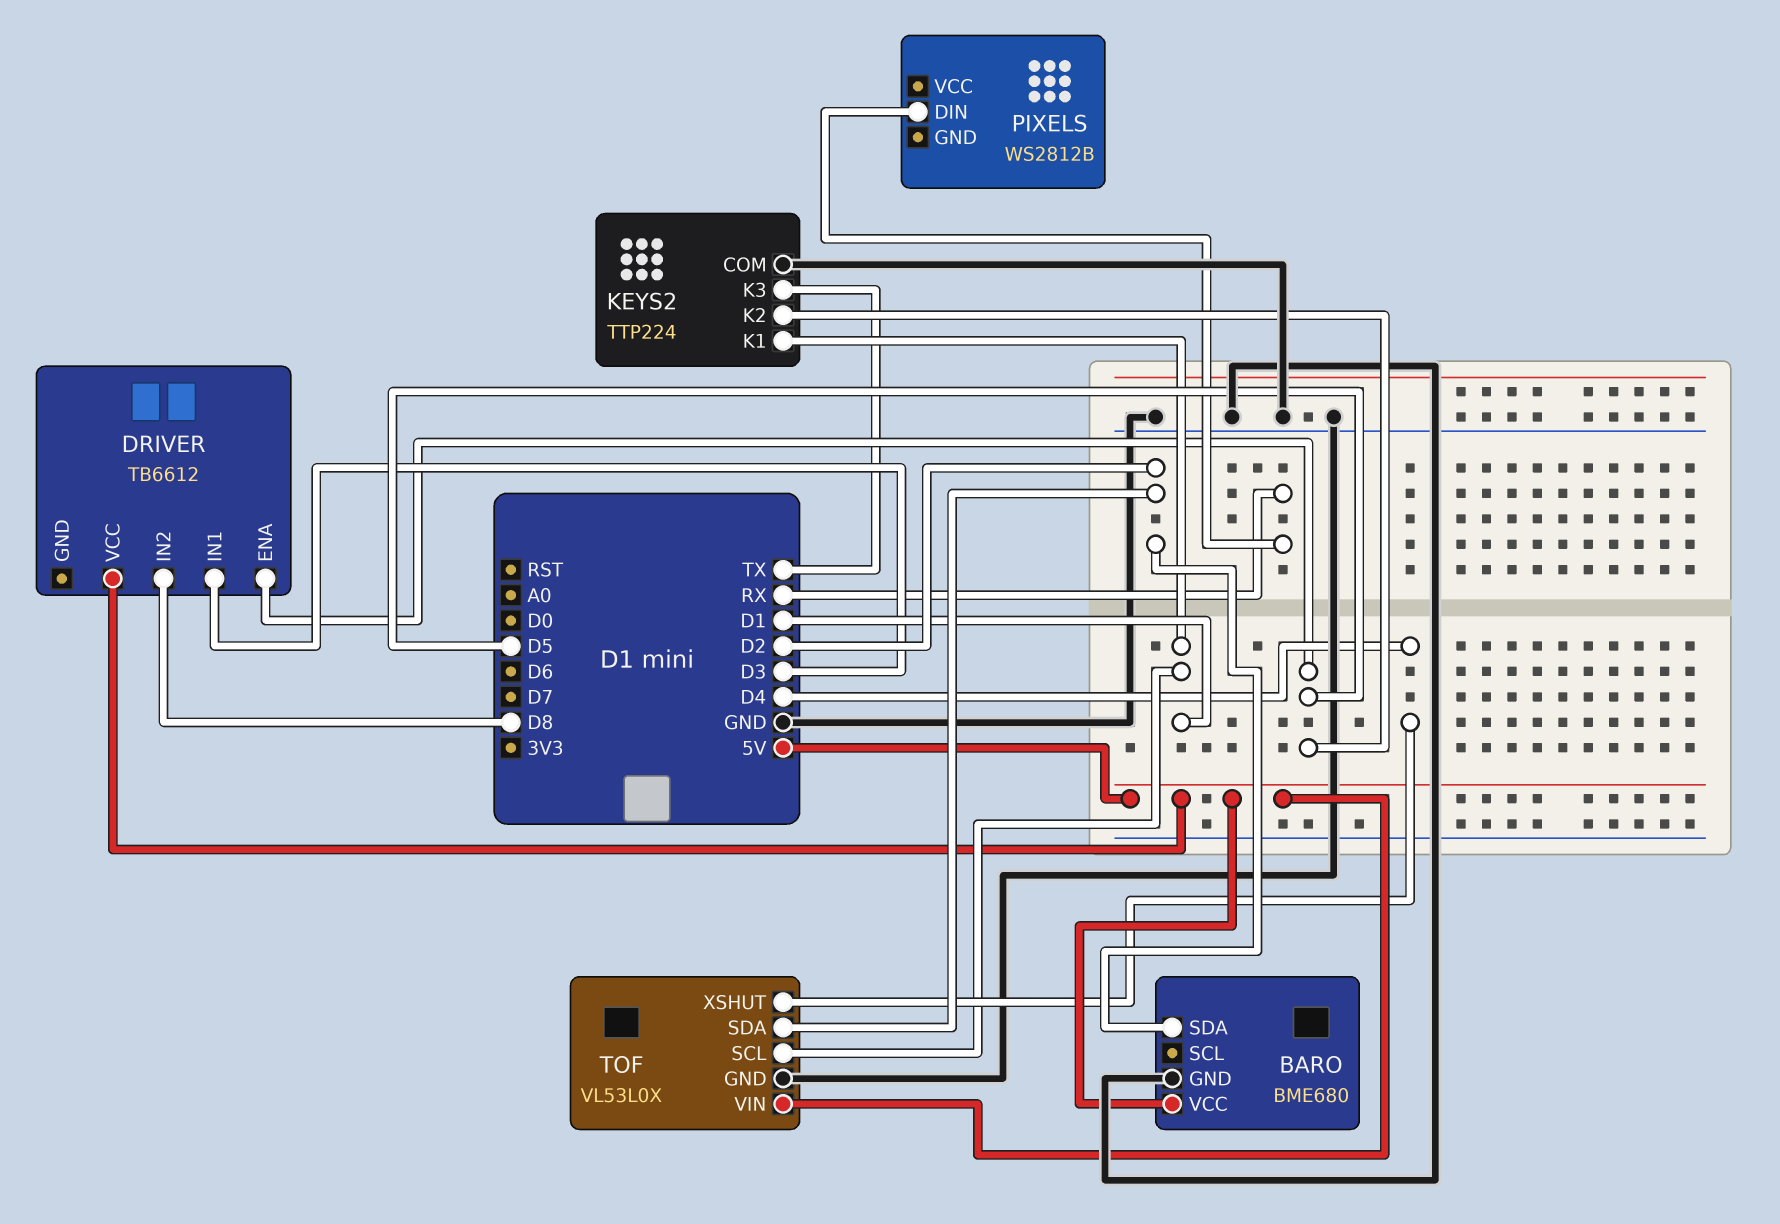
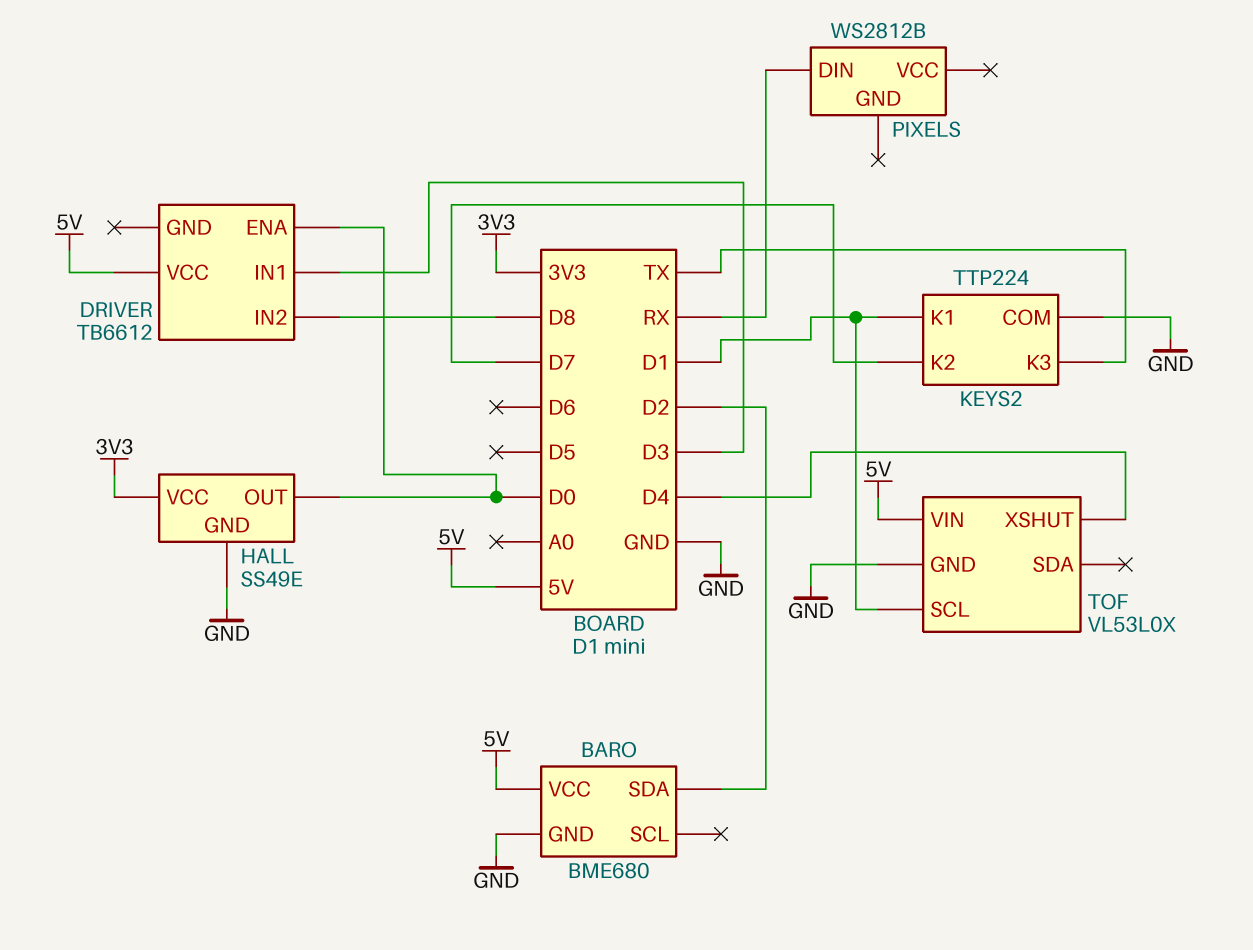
DRIVER pin ENA: D5 -> D0
HALL: none -> SS49E
HALL pin GND: none -> GND
HALL pin OUT: none -> D0
HALL pin VCC: none -> 3V3
KEYS2 pin K2: D5 -> D7
TOF pin SDA: D2 -> none

